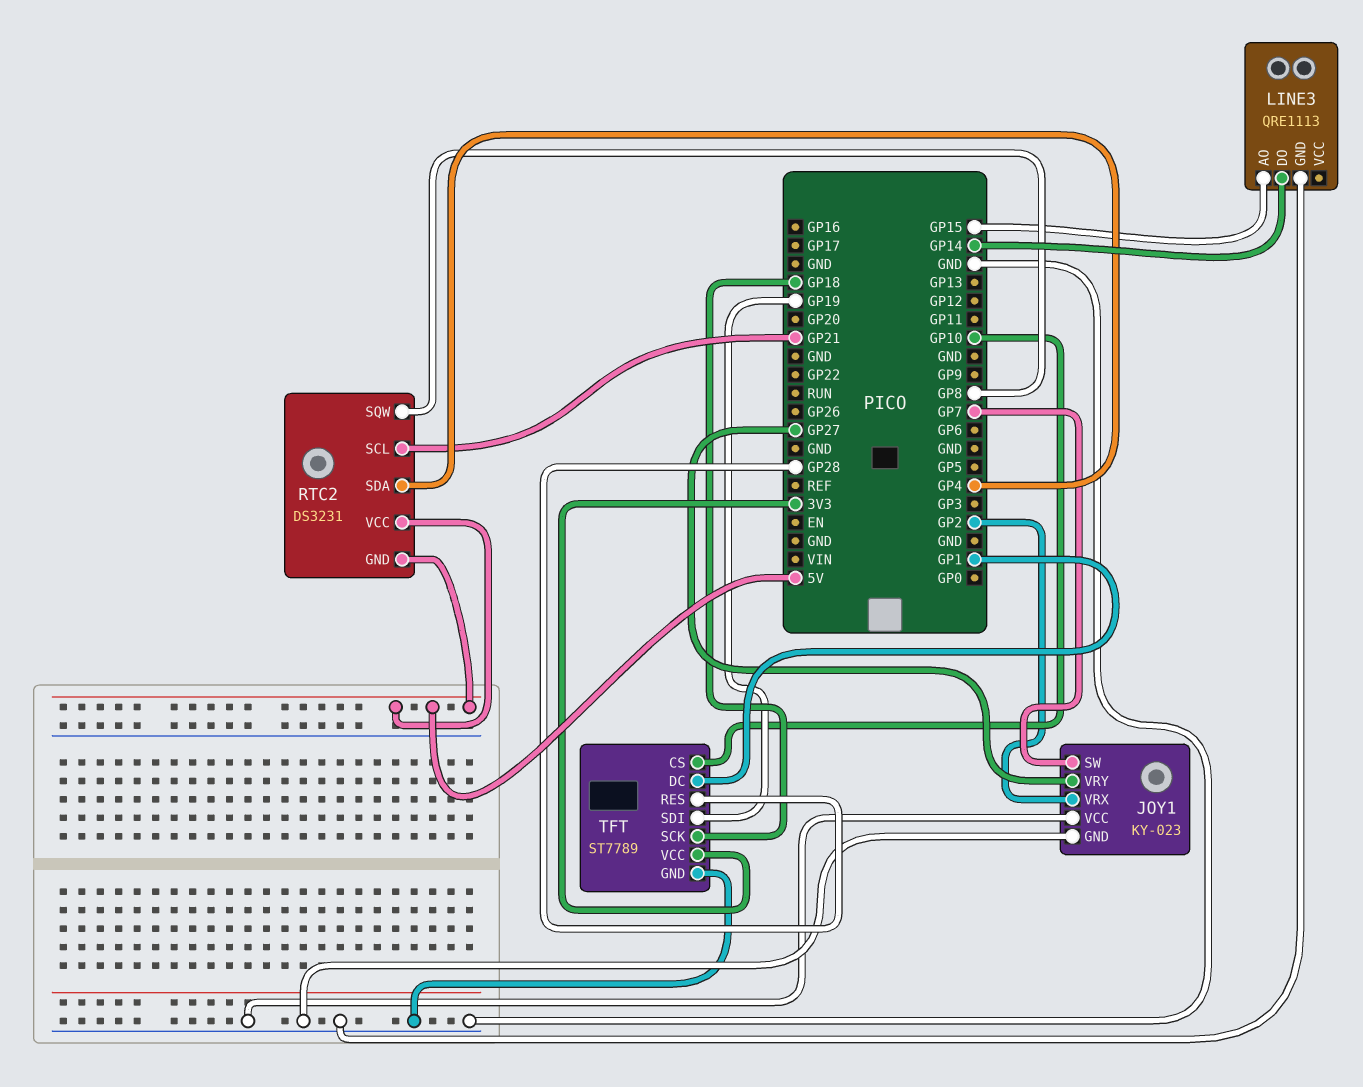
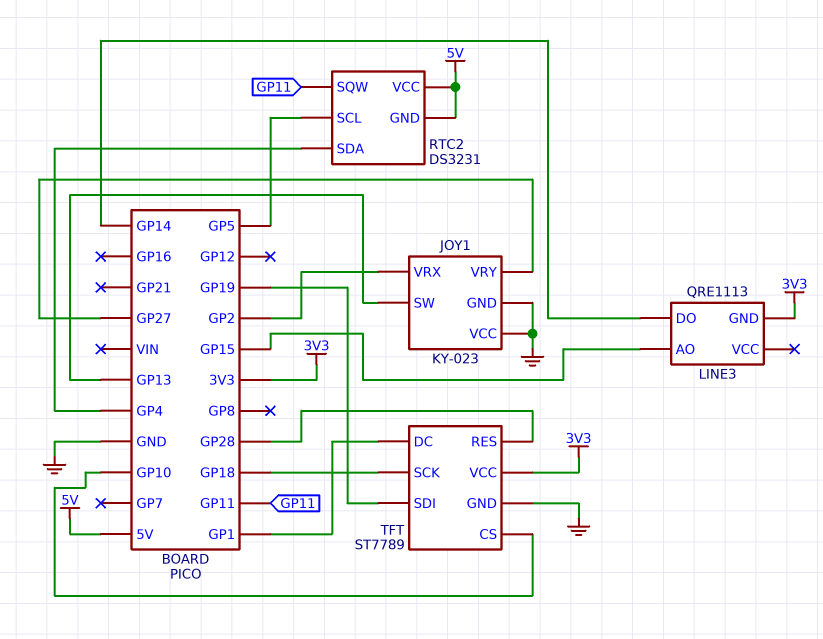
JOY1 pin SW: GP7 -> GP13
LINE3 pin GND: GND -> 3V3
RTC2 pin SCL: GP21 -> GP5
RTC2 pin SQW: GP8 -> GP11

